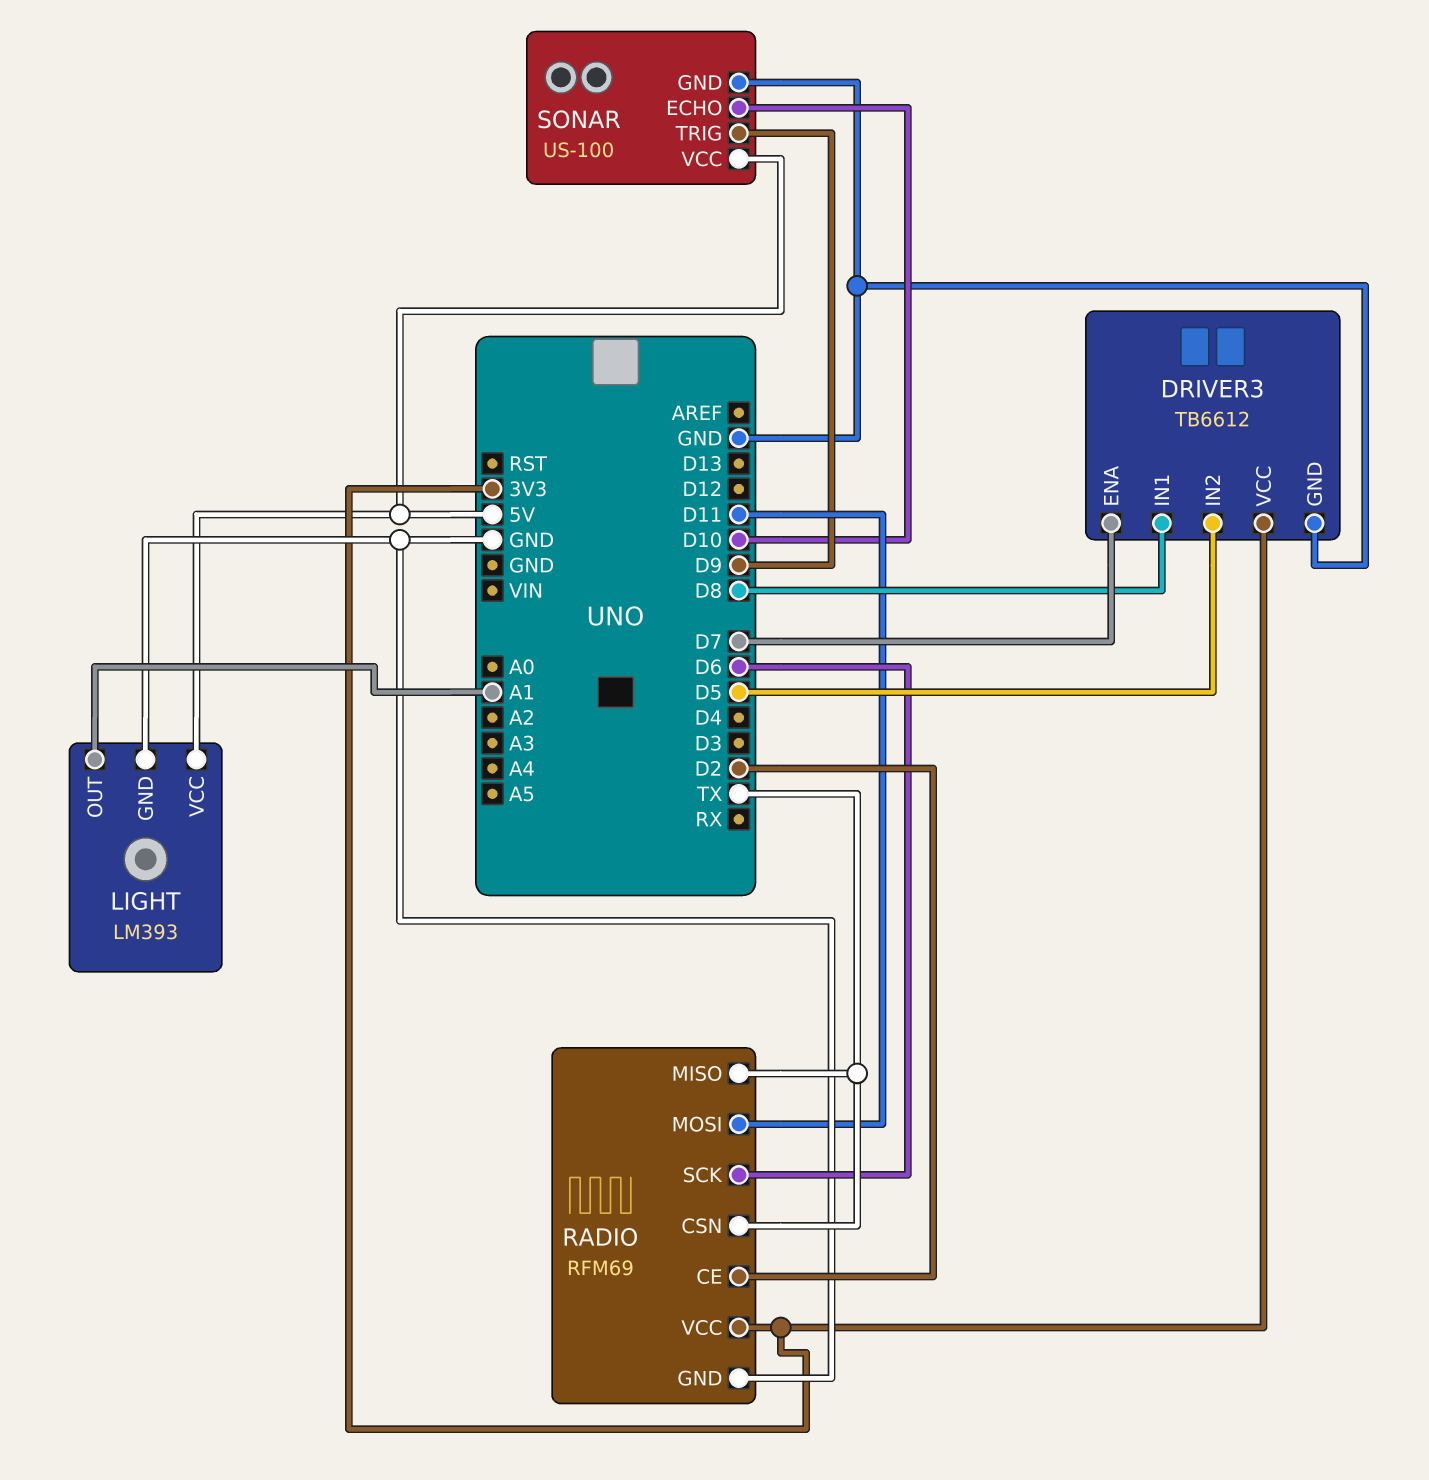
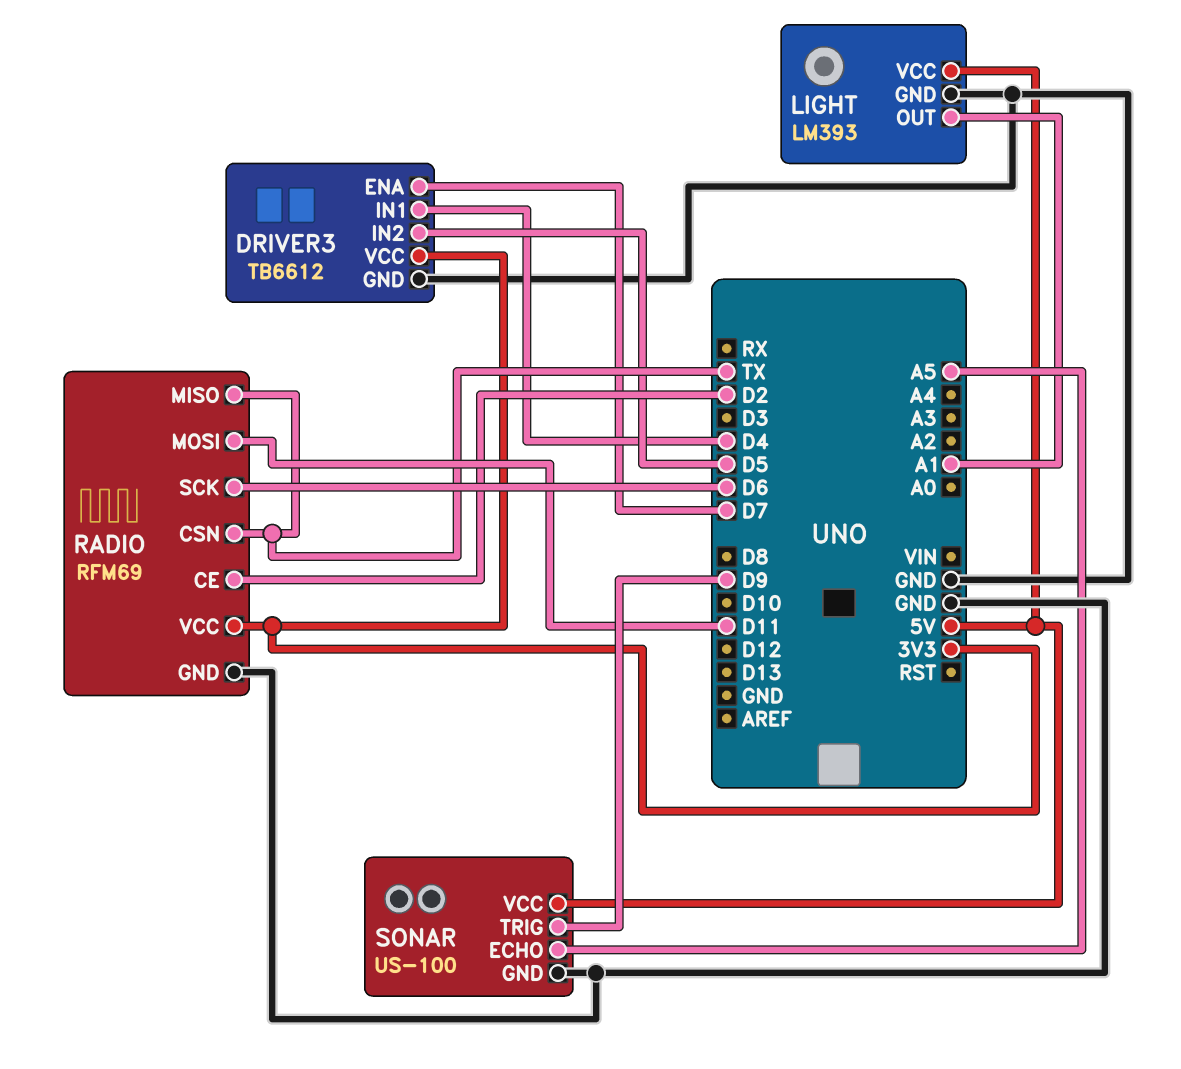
DRIVER3 pin IN1: D8 -> D4
SONAR pin ECHO: D10 -> A5

